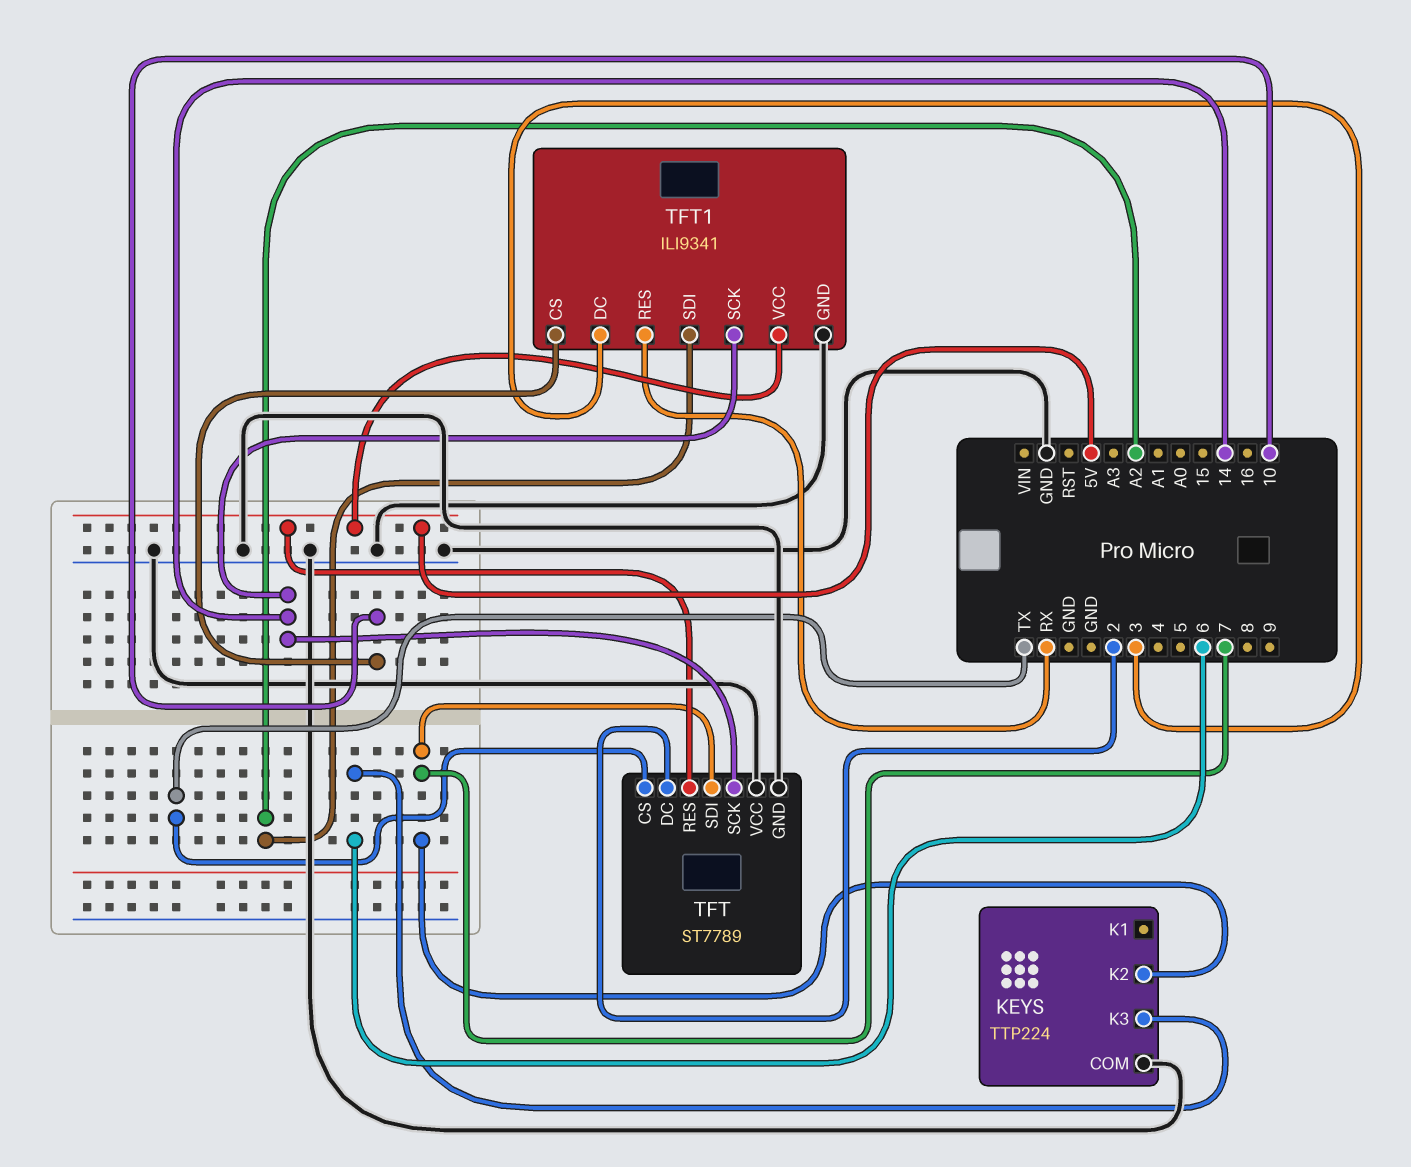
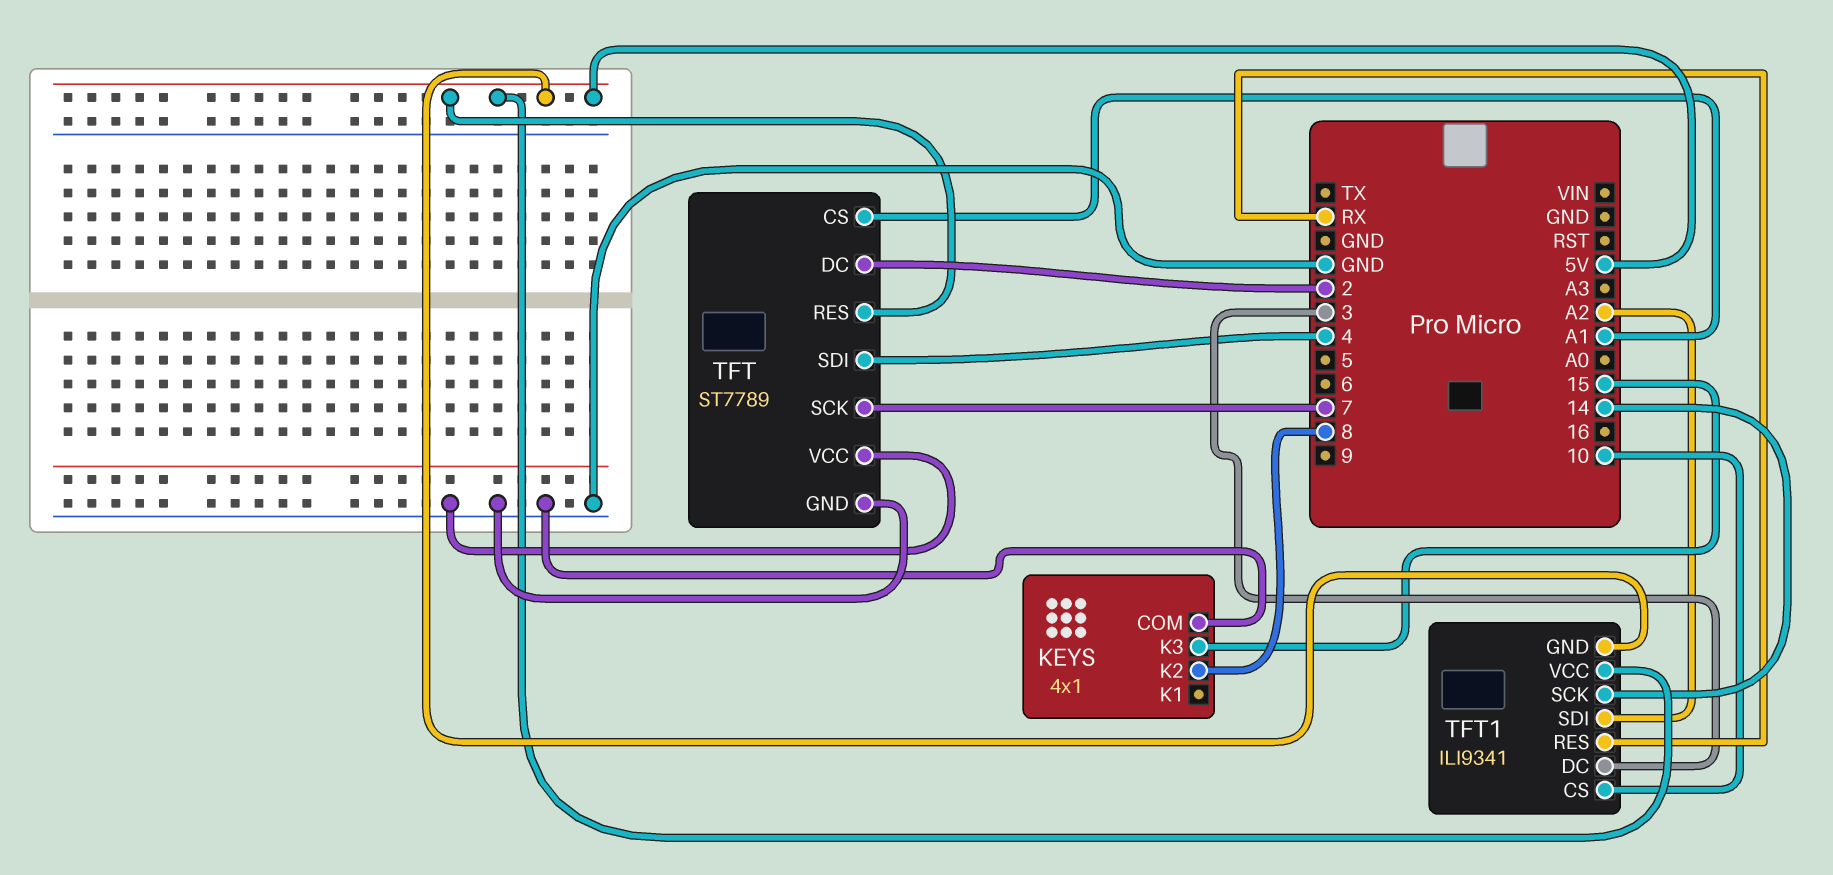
KEYS: TTP224 -> 4x1
KEYS pin K2: 7 -> 8
KEYS pin K3: 6 -> 15
TFT pin CS: TX -> A1
TFT pin SCK: 14 -> 7
TFT pin SDI: 7 -> 4
TFT1 pin GND: GND -> 5V

